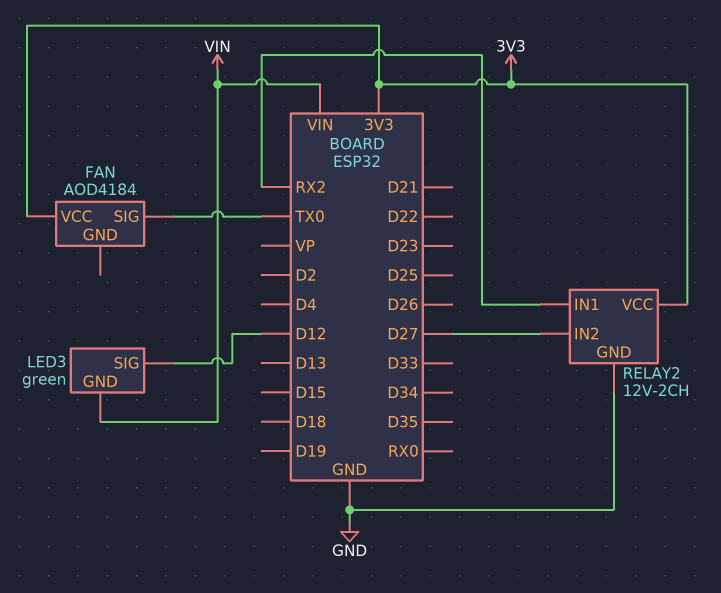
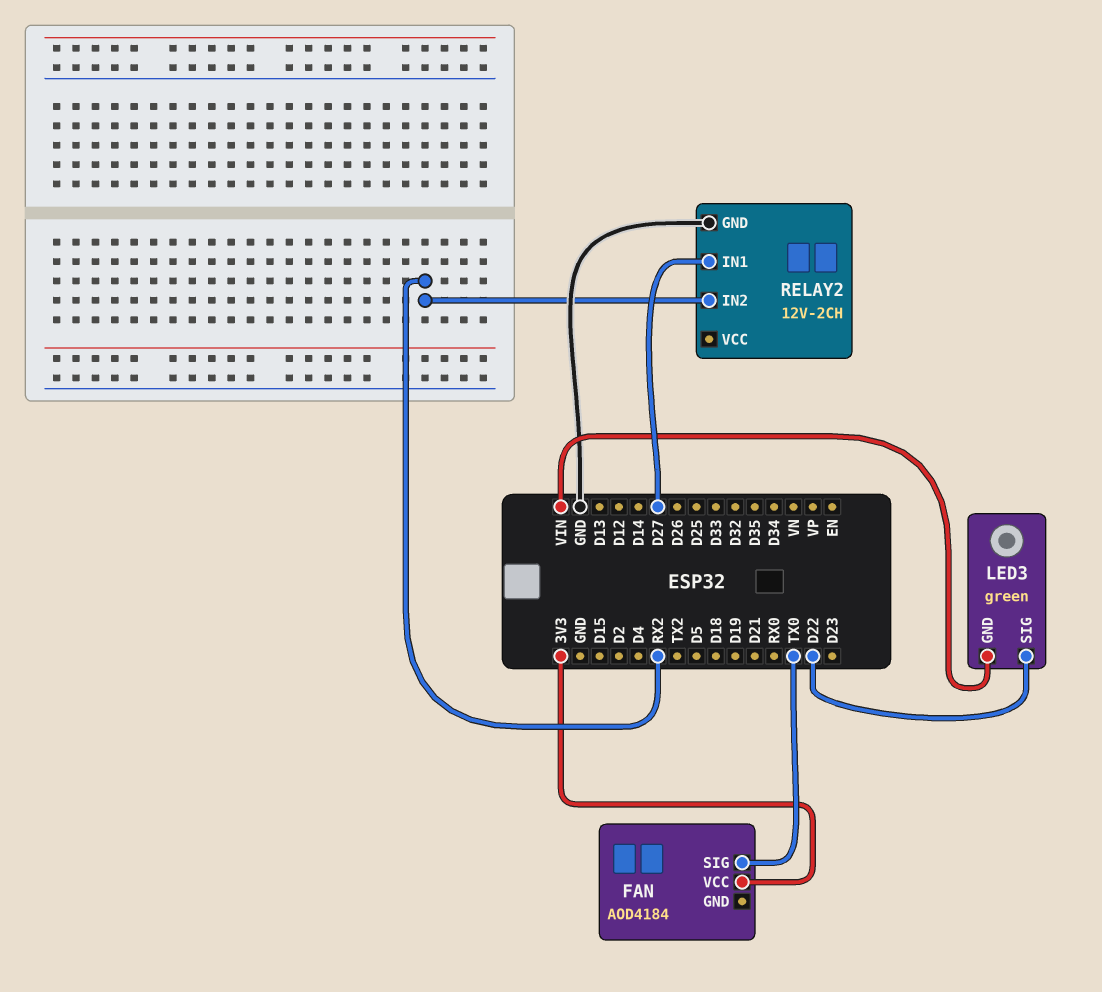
LED3 pin SIG: D12 -> D22
RELAY2 pin IN1: RX2 -> D27
RELAY2 pin IN2: D27 -> RX2
RELAY2 pin VCC: 3V3 -> none

